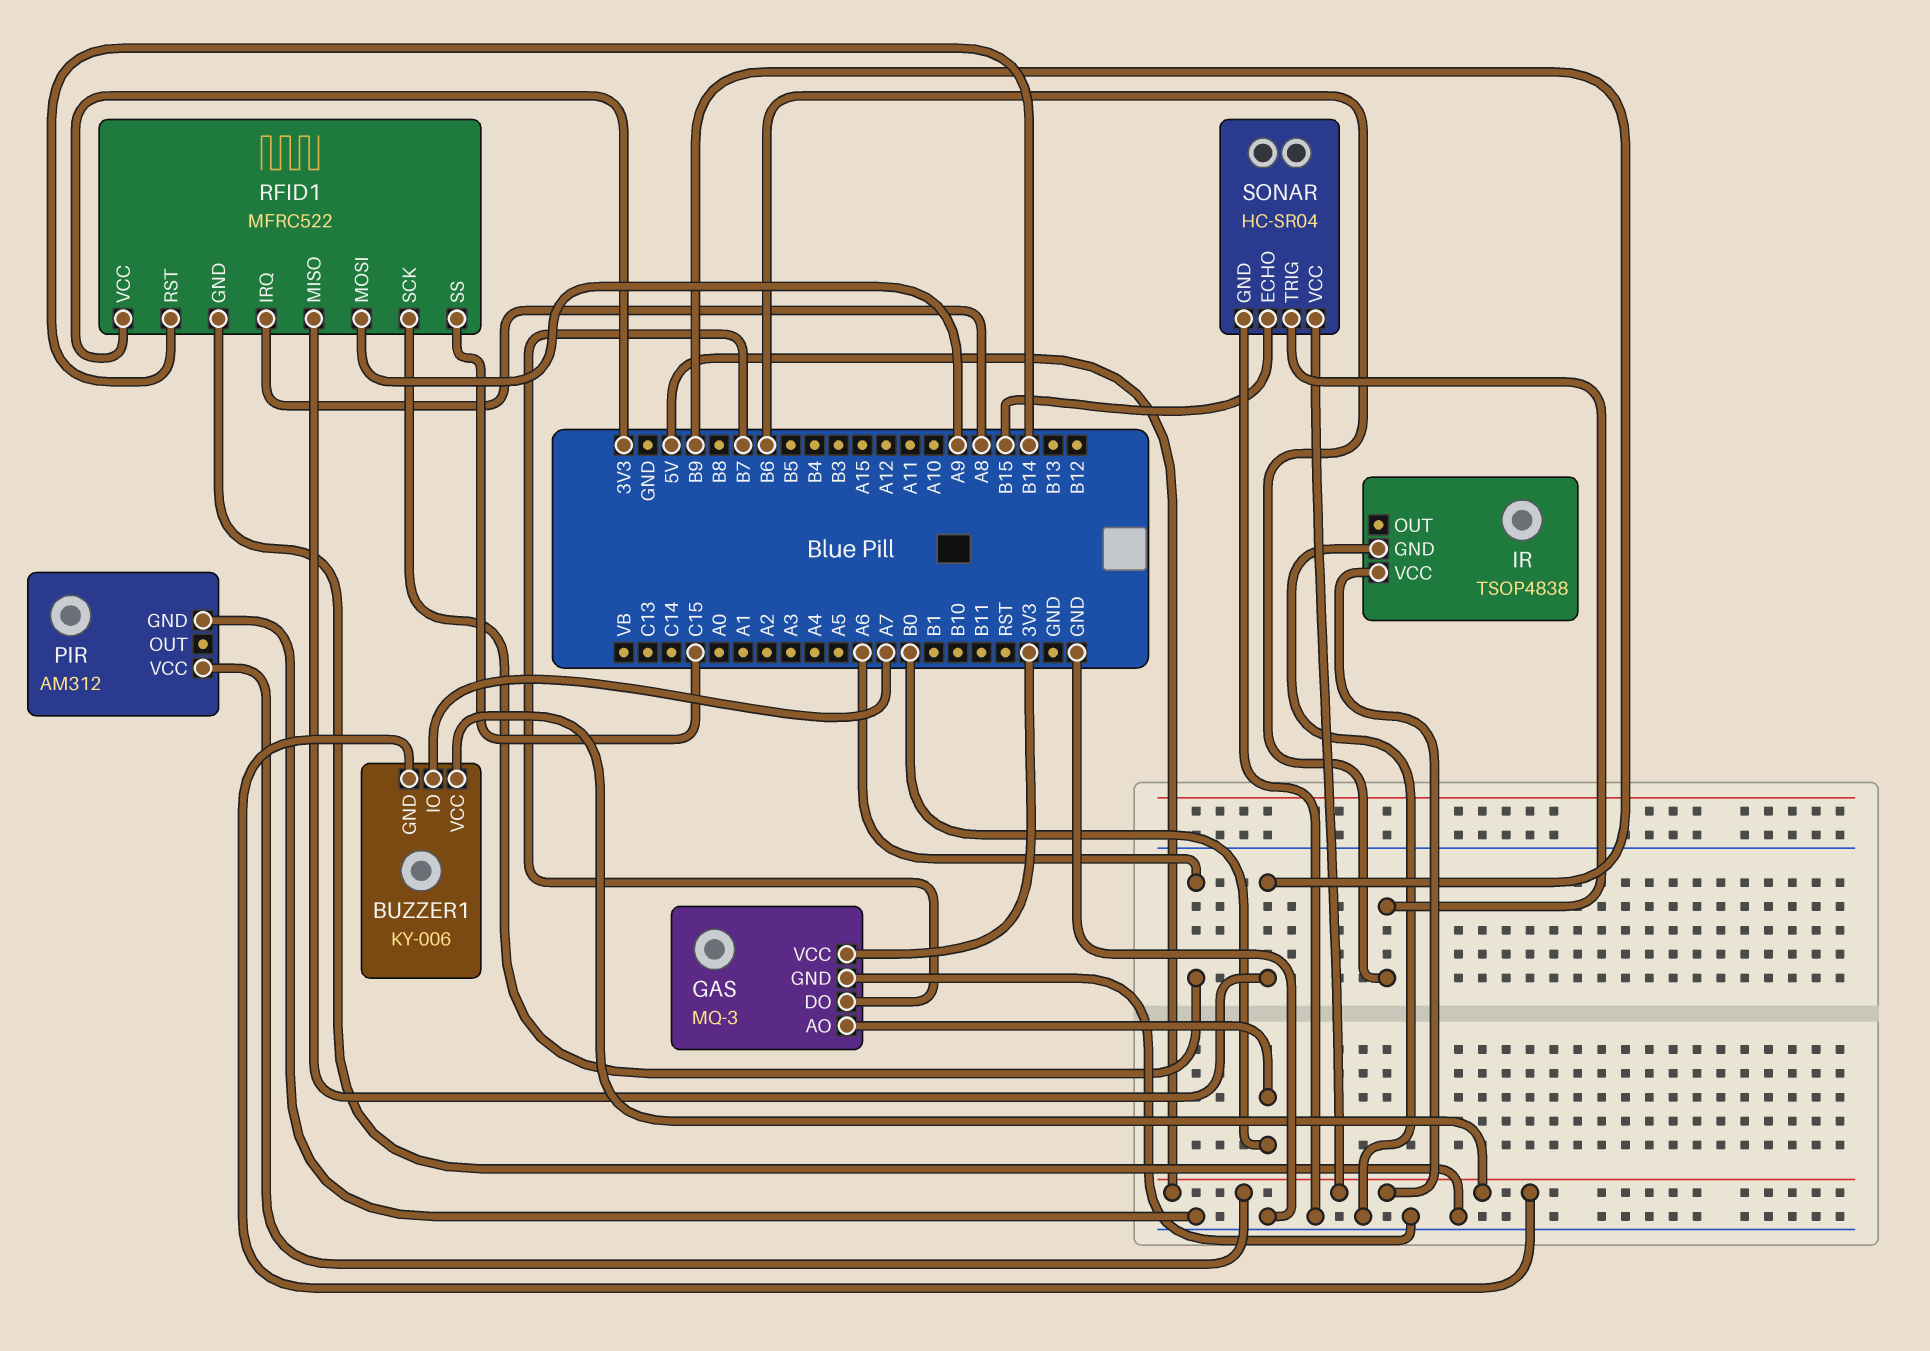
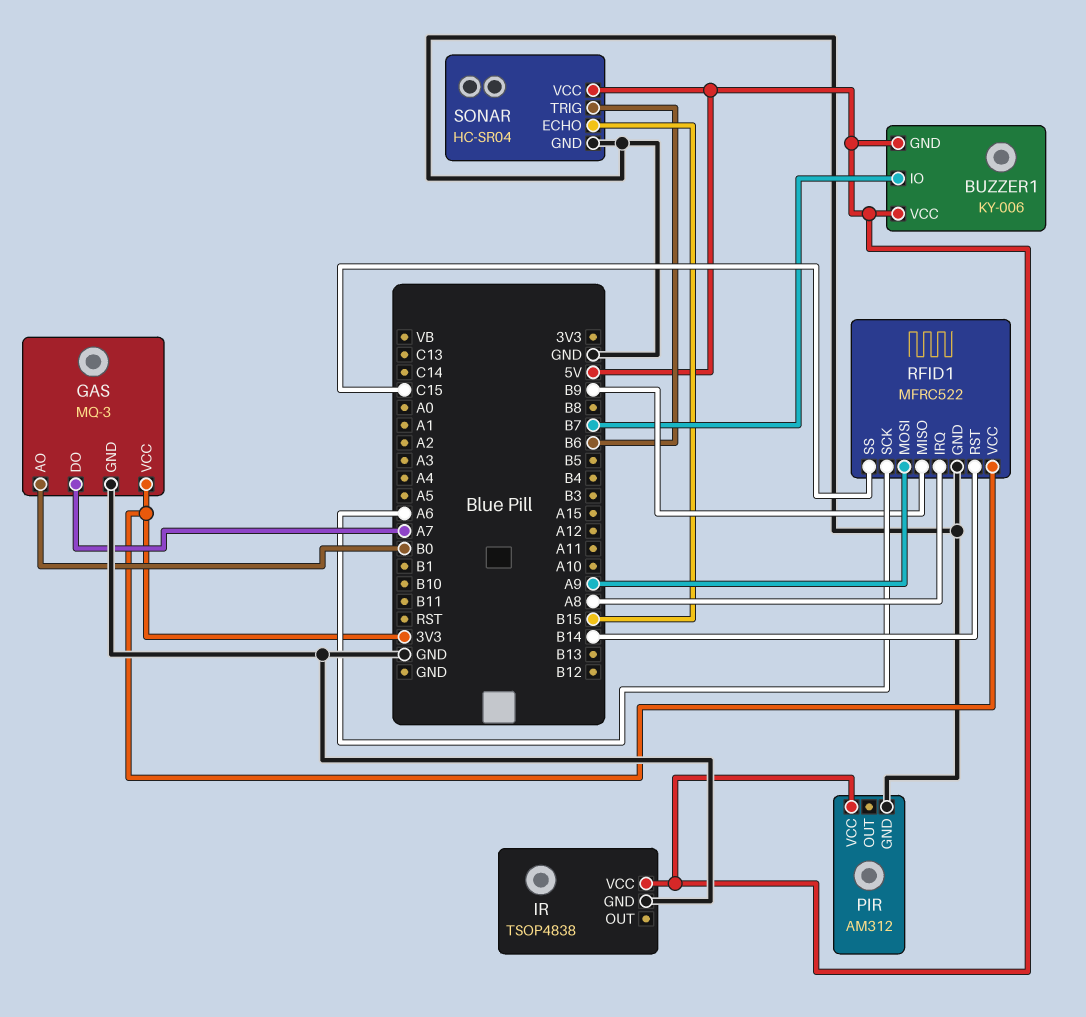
BUZZER1 pin IO: A7 -> B7
GAS pin DO: B7 -> A7

